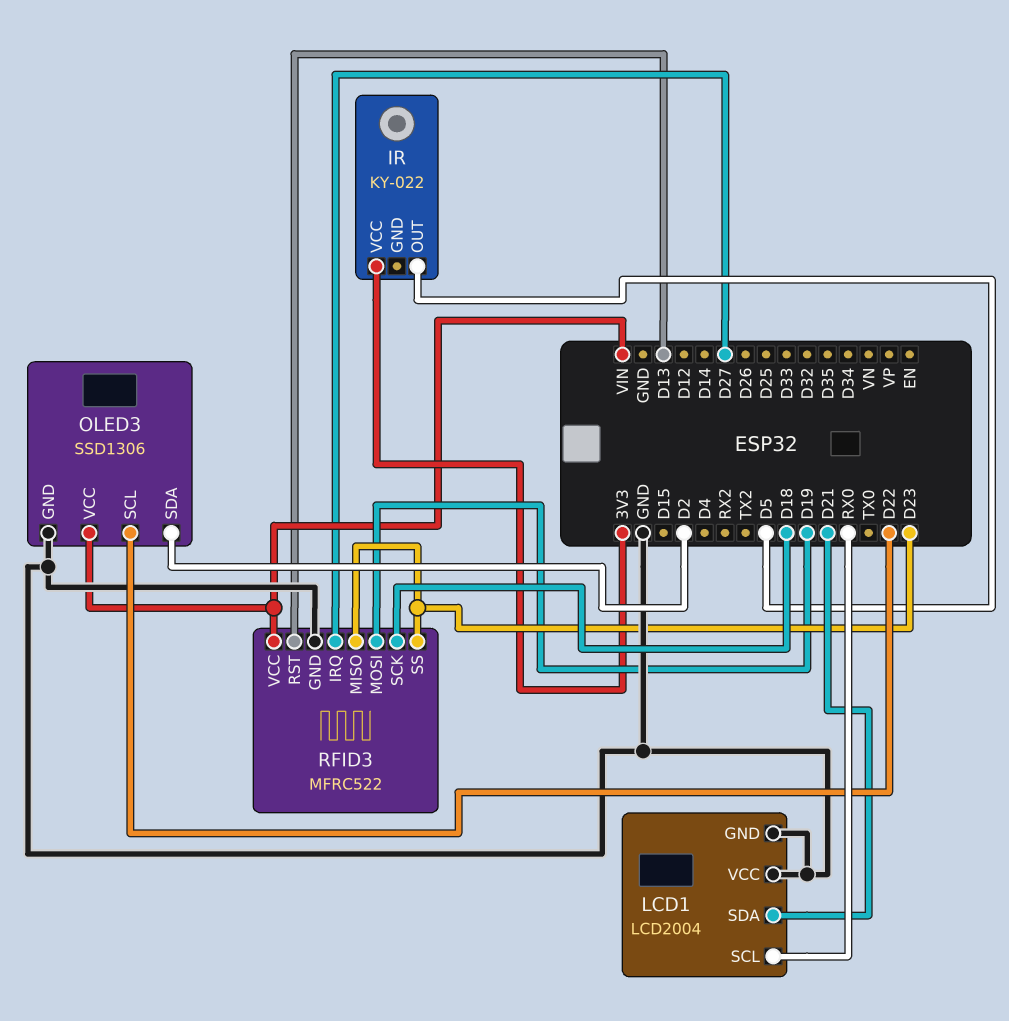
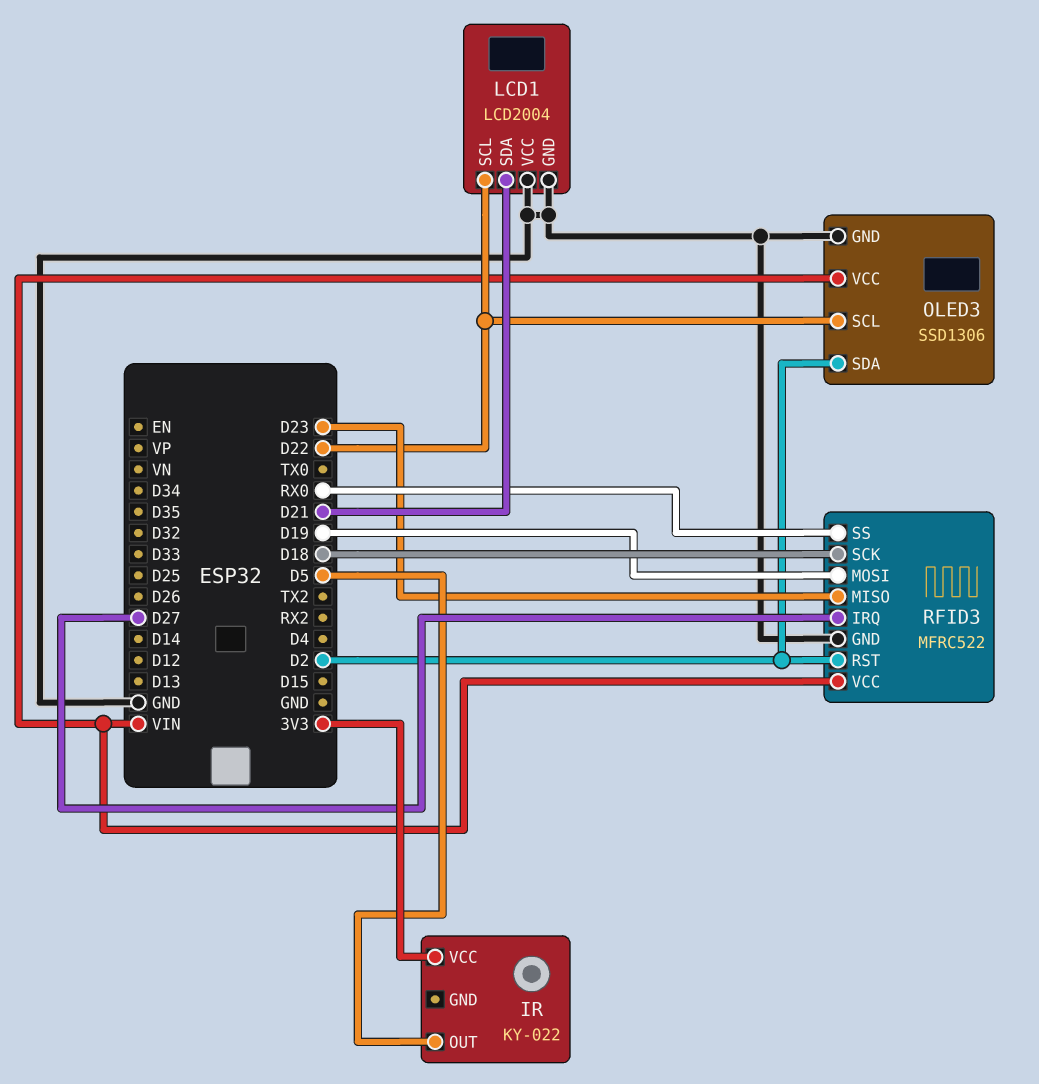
LCD1 pin SCL: RX0 -> D22
RFID3 pin RST: D13 -> D2
RFID3 pin SS: D23 -> RX0

